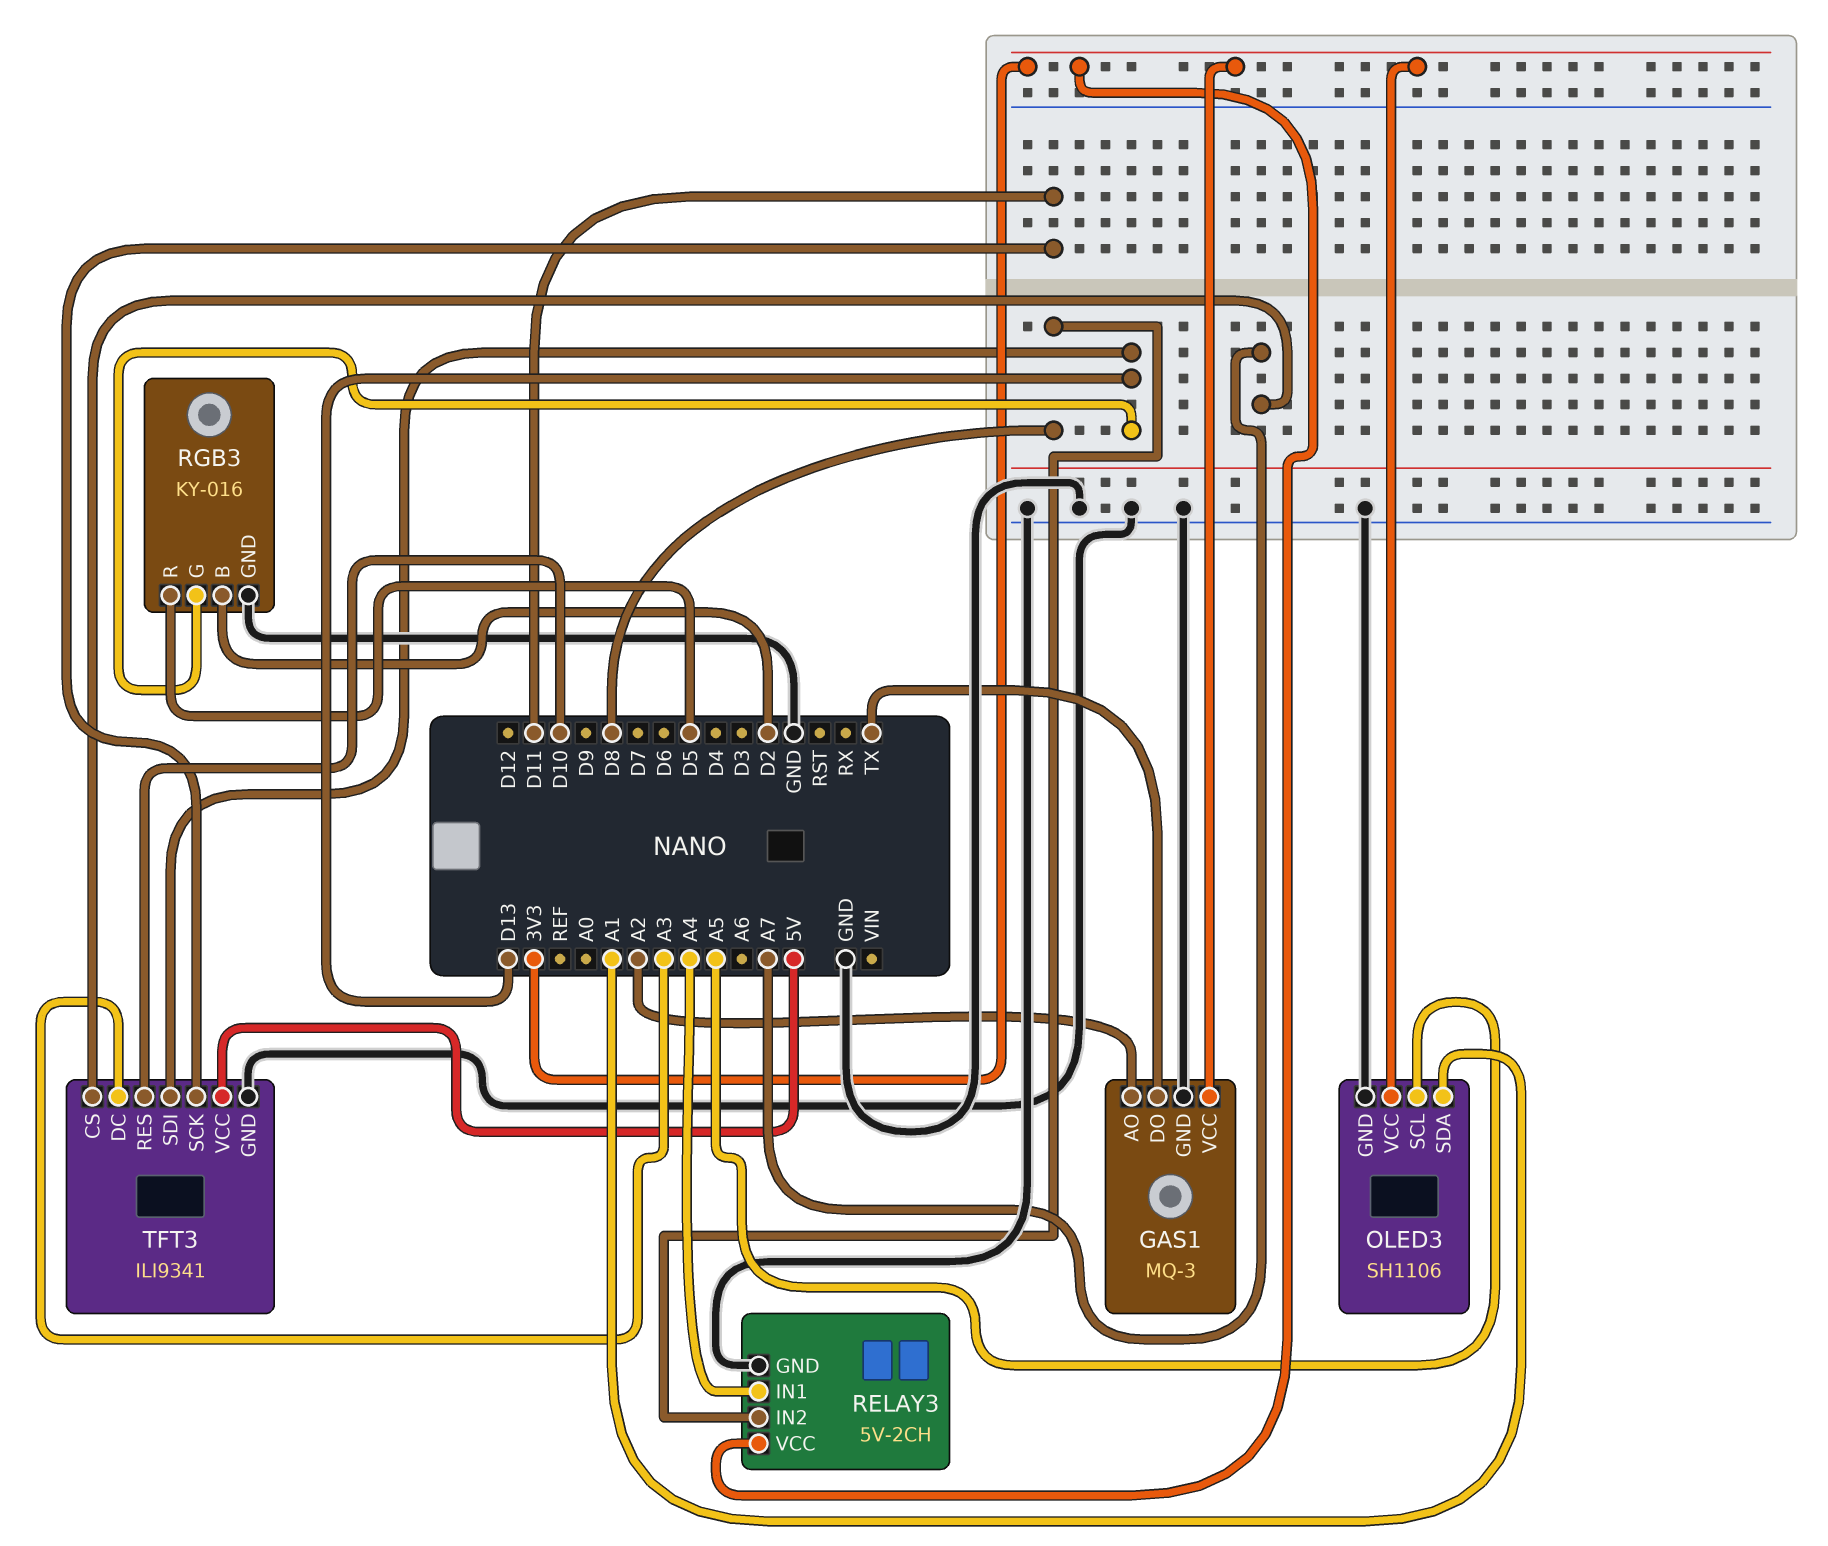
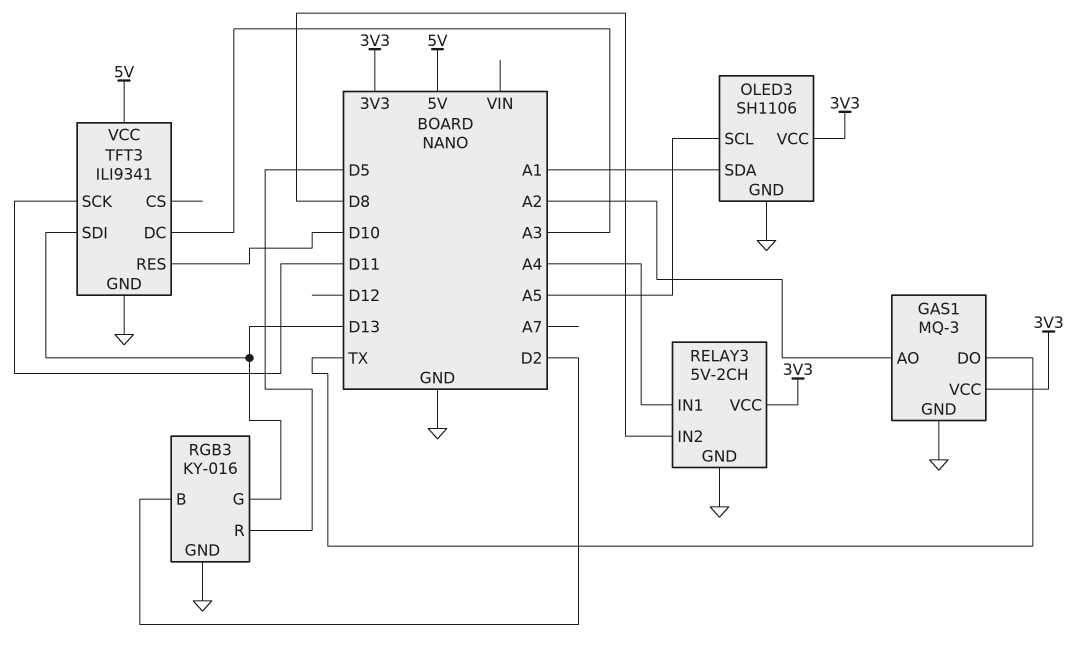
TFT3 pin CS: A7 -> none

